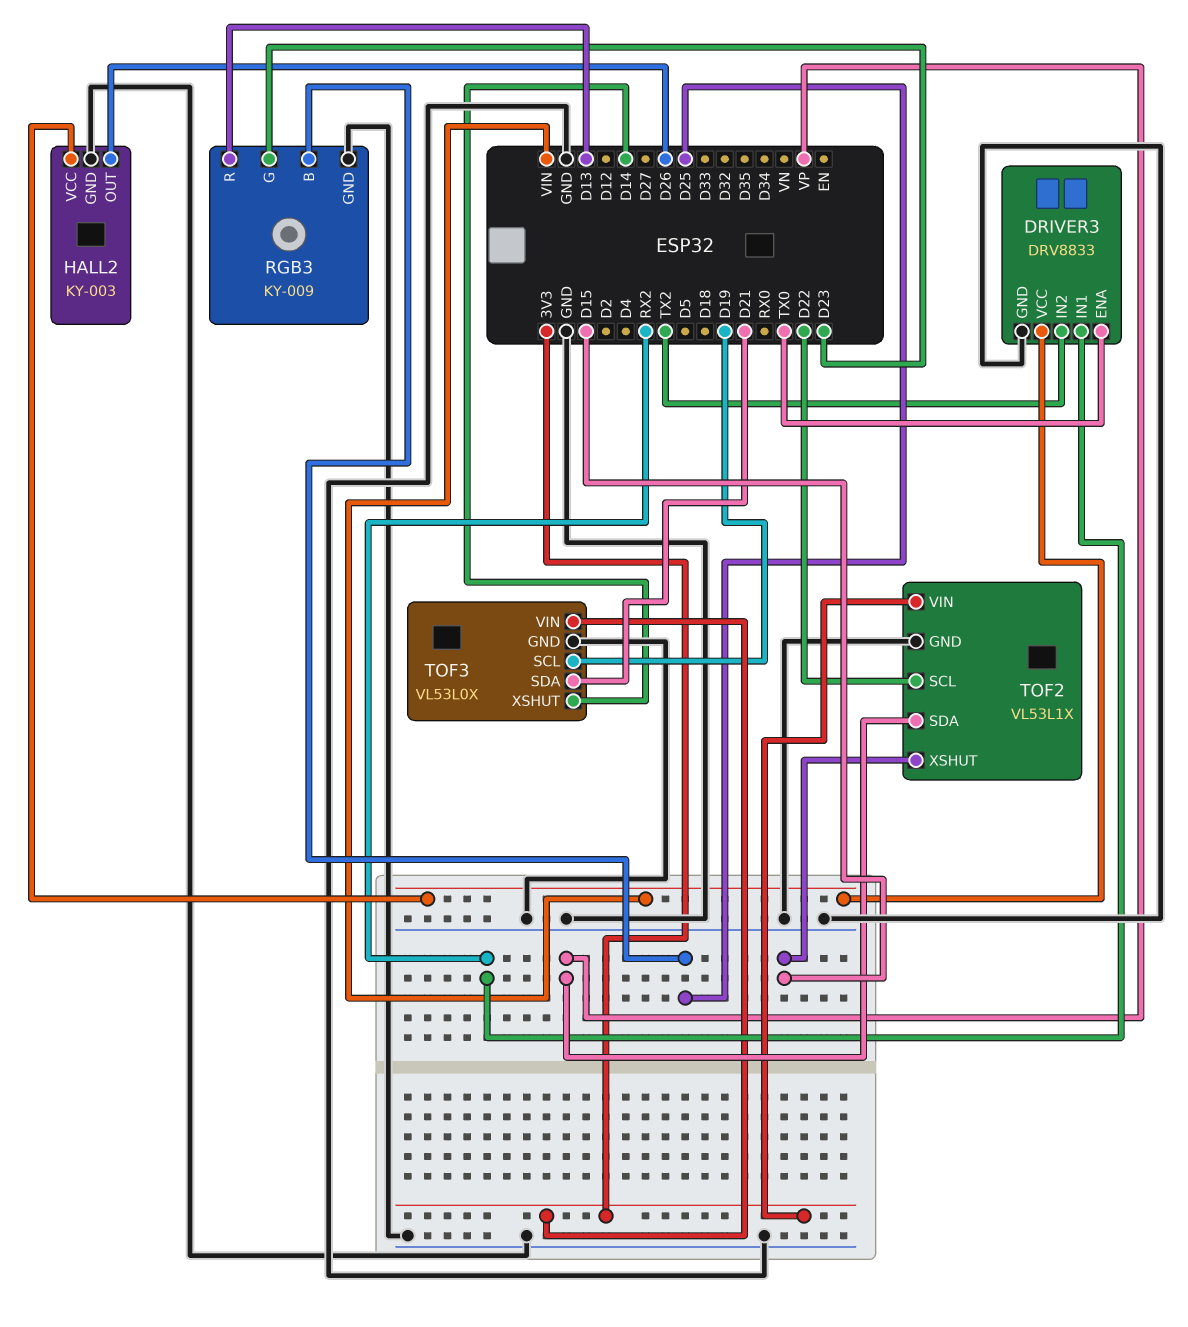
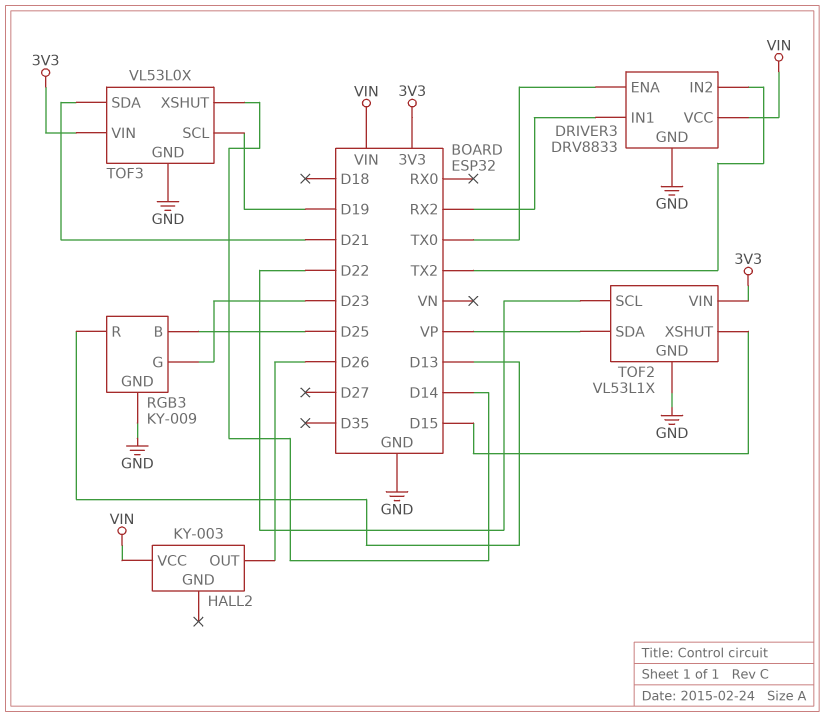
HALL2 pin GND: GND -> none

